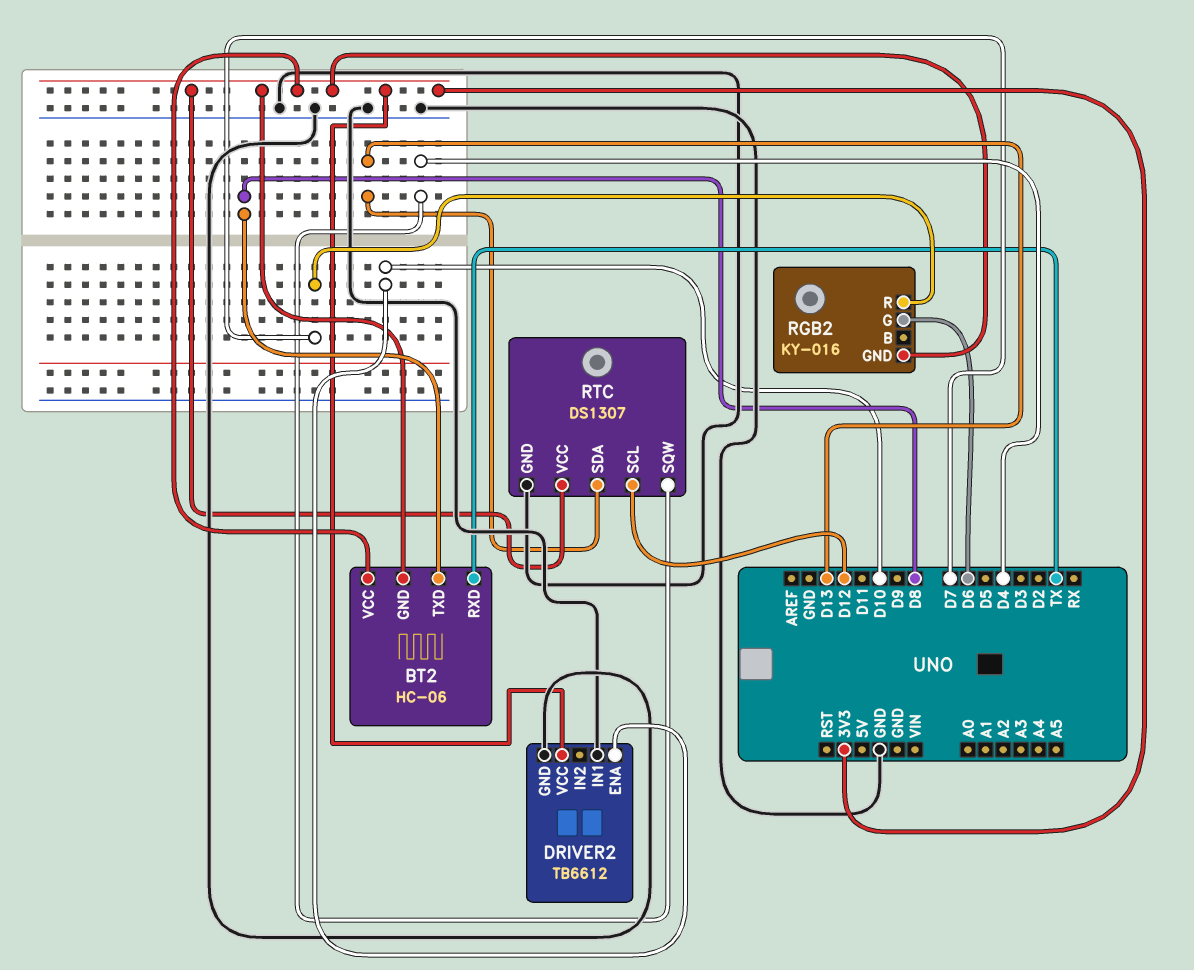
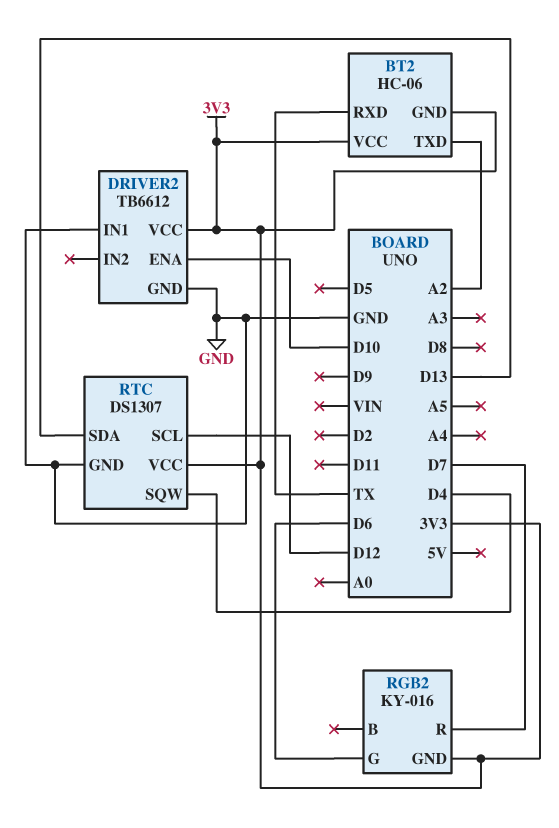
BT2 pin TXD: D8 -> A2

